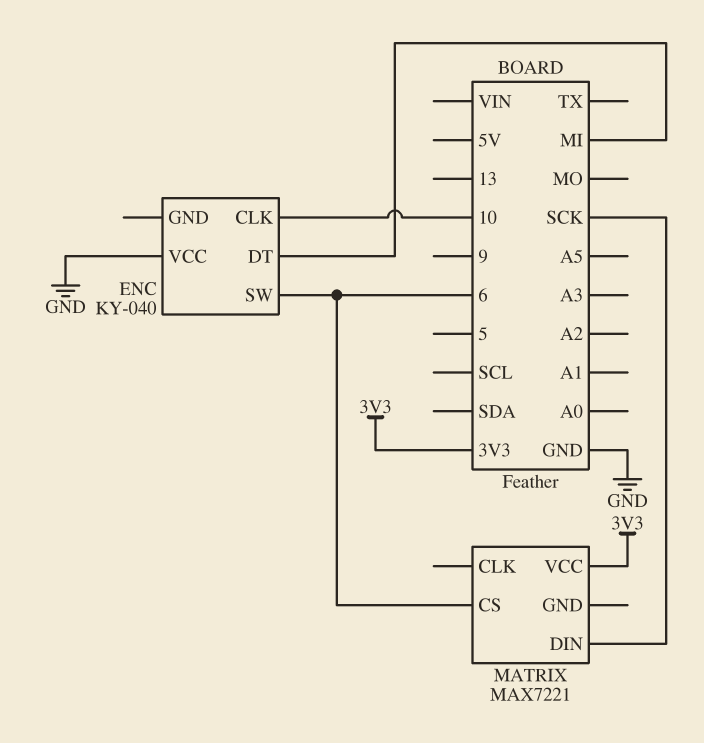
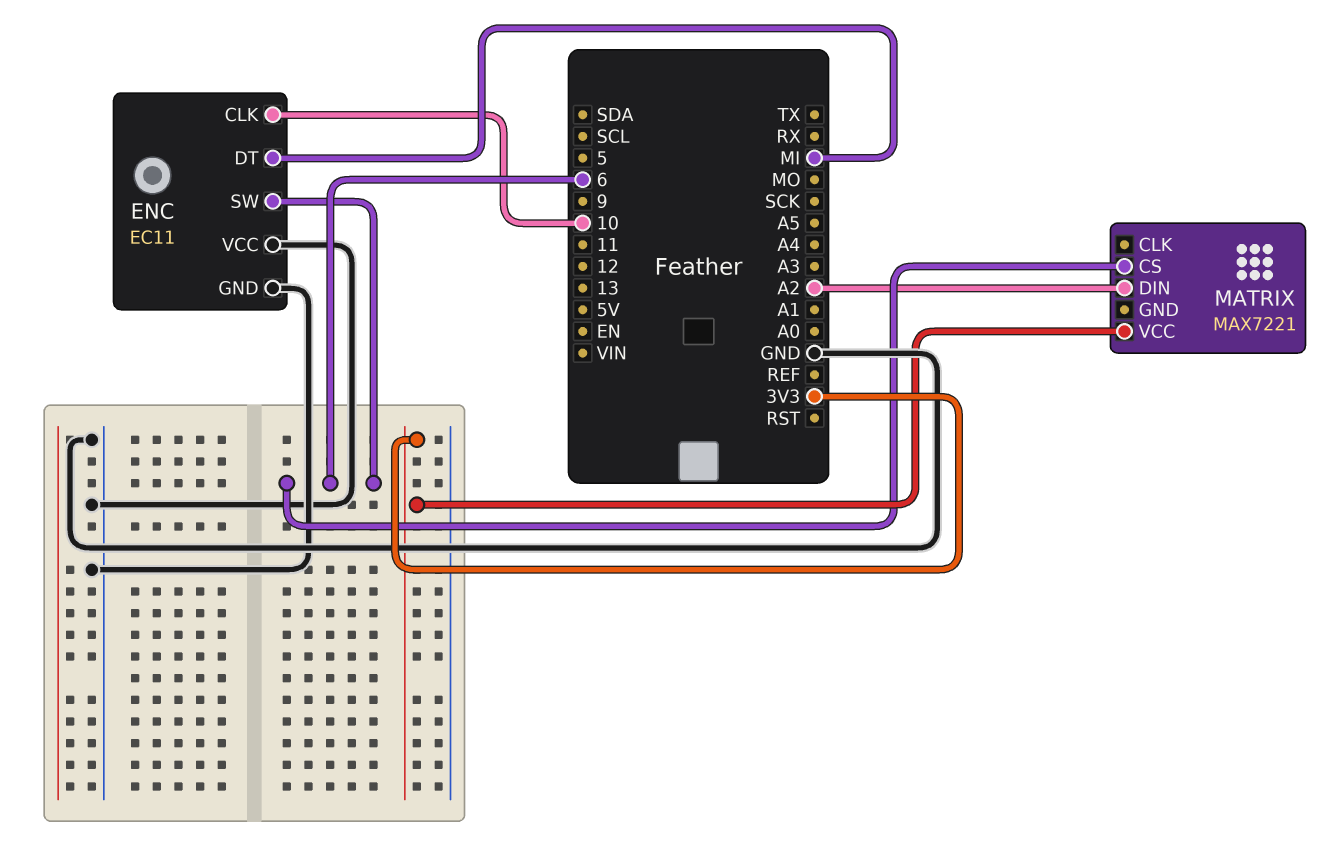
ENC: KY-040 -> EC11
ENC pin GND: none -> GND
MATRIX pin DIN: SCK -> A2

